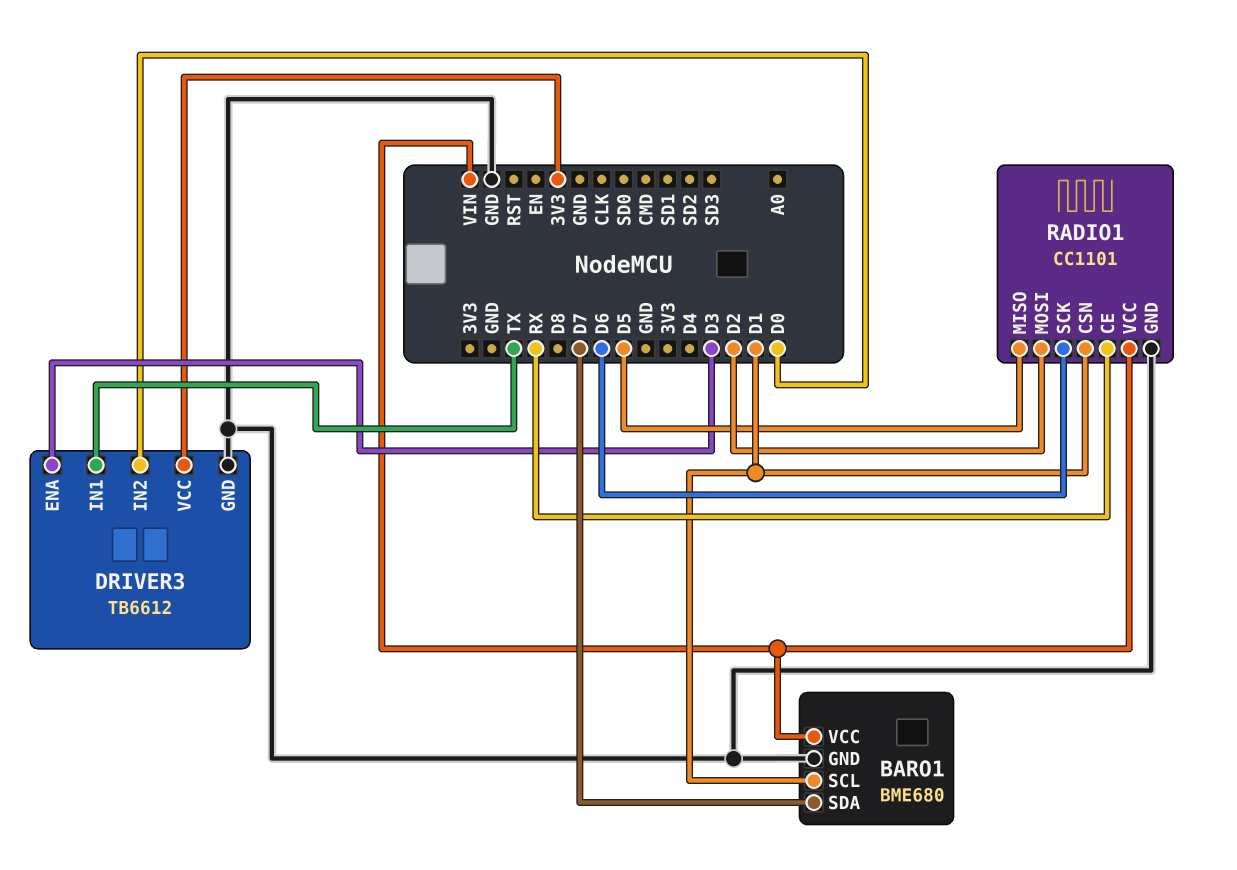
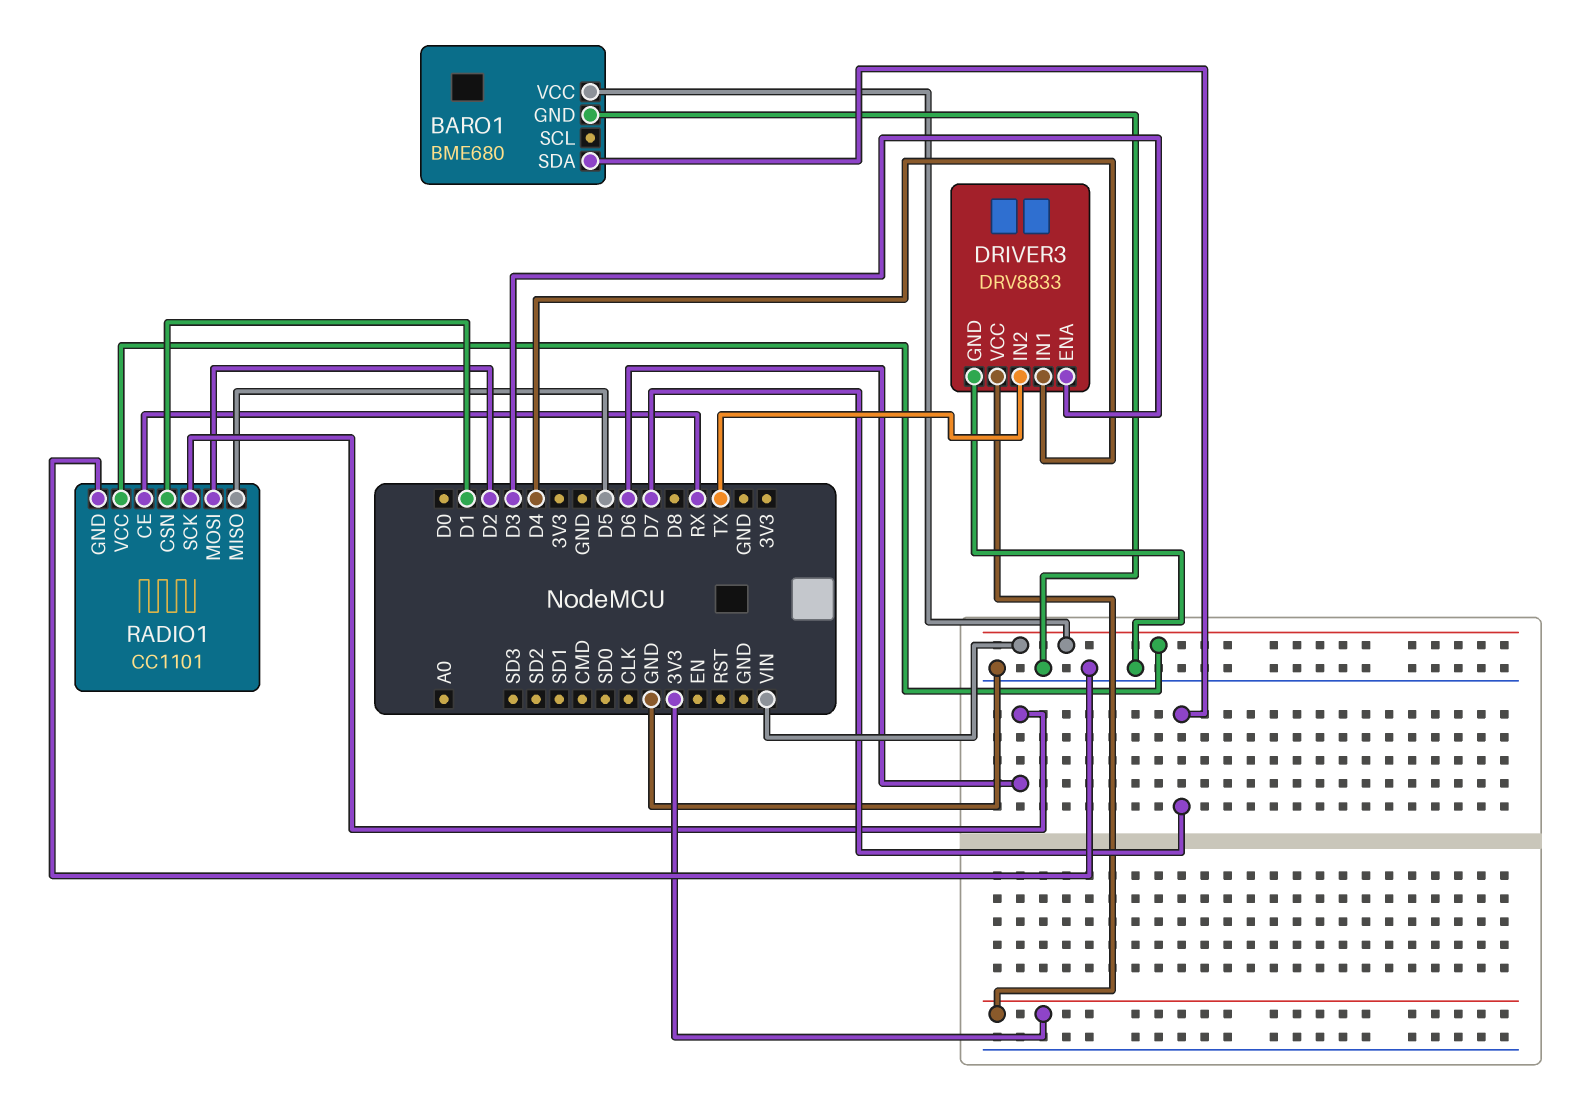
BARO1 pin SCL: D1 -> none
DRIVER3: TB6612 -> DRV8833
DRIVER3 pin IN1: TX -> D4
DRIVER3 pin IN2: D0 -> TX

